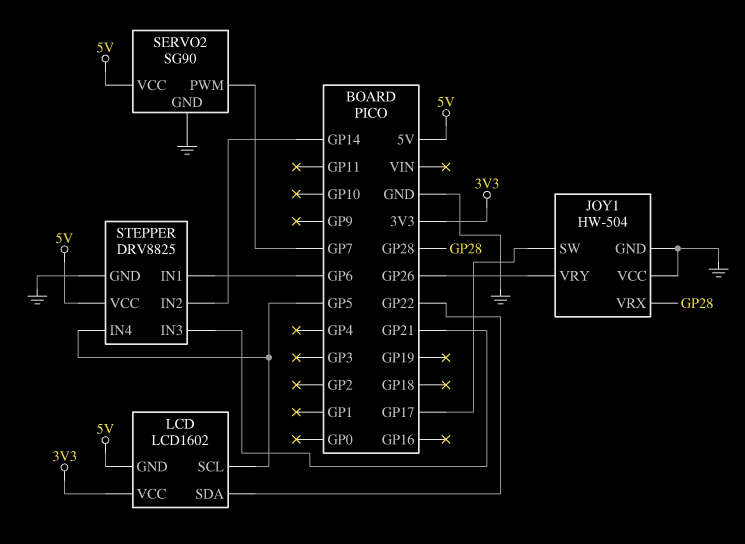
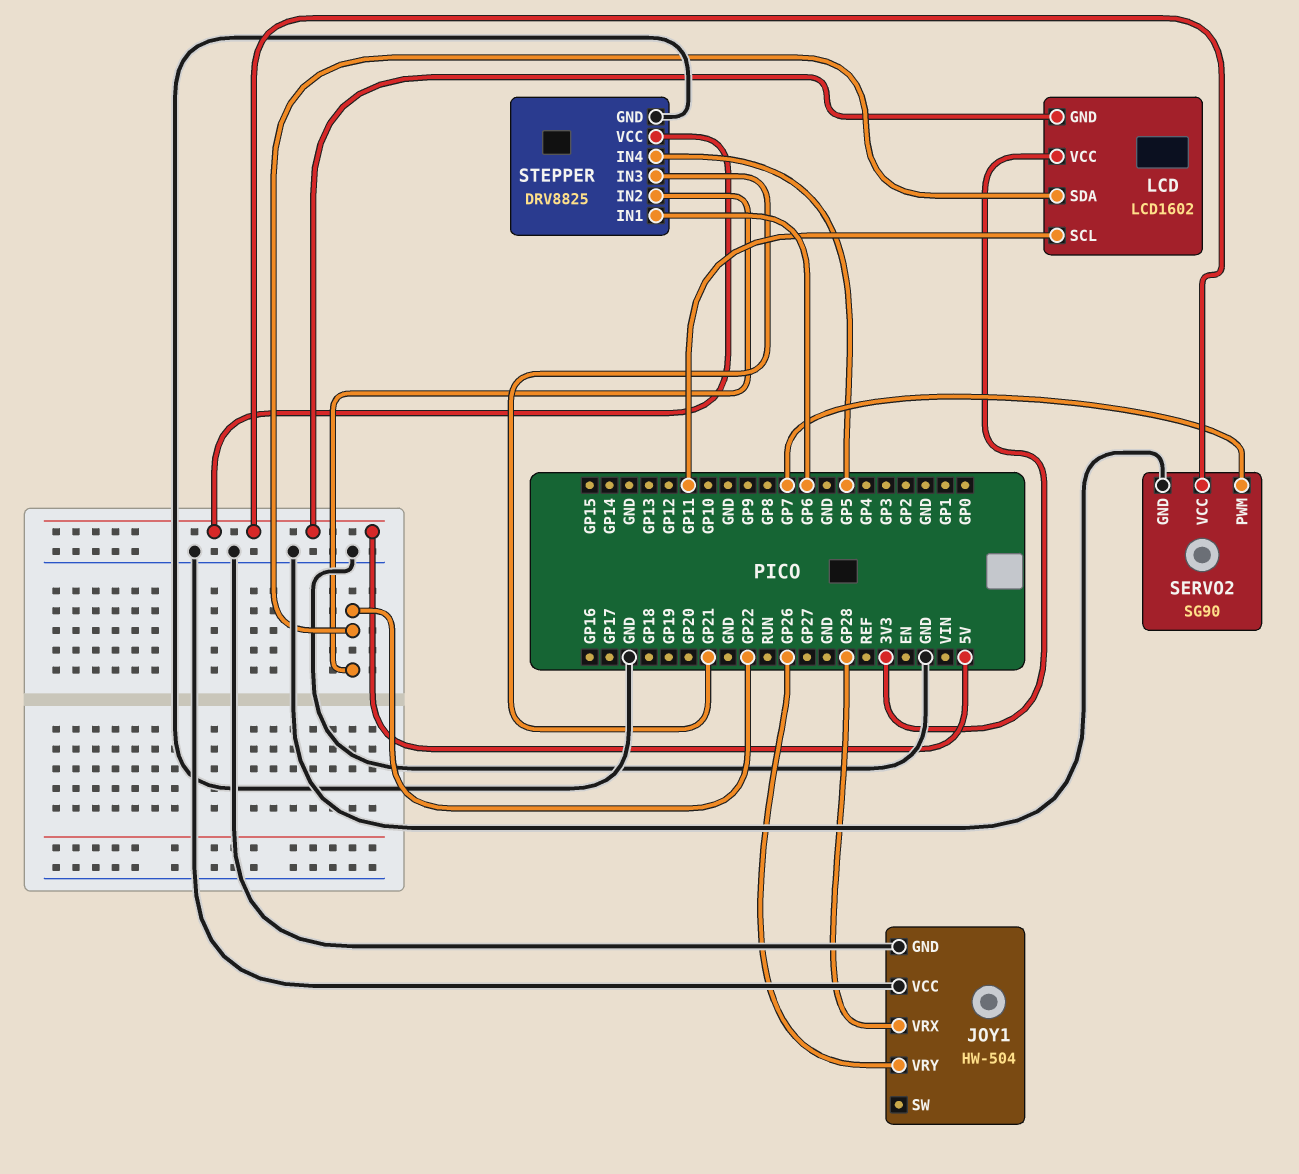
JOY1 pin SW: GP17 -> none
LCD pin SCL: GP5 -> GP11
STEPPER pin IN2: GP14 -> GP22

